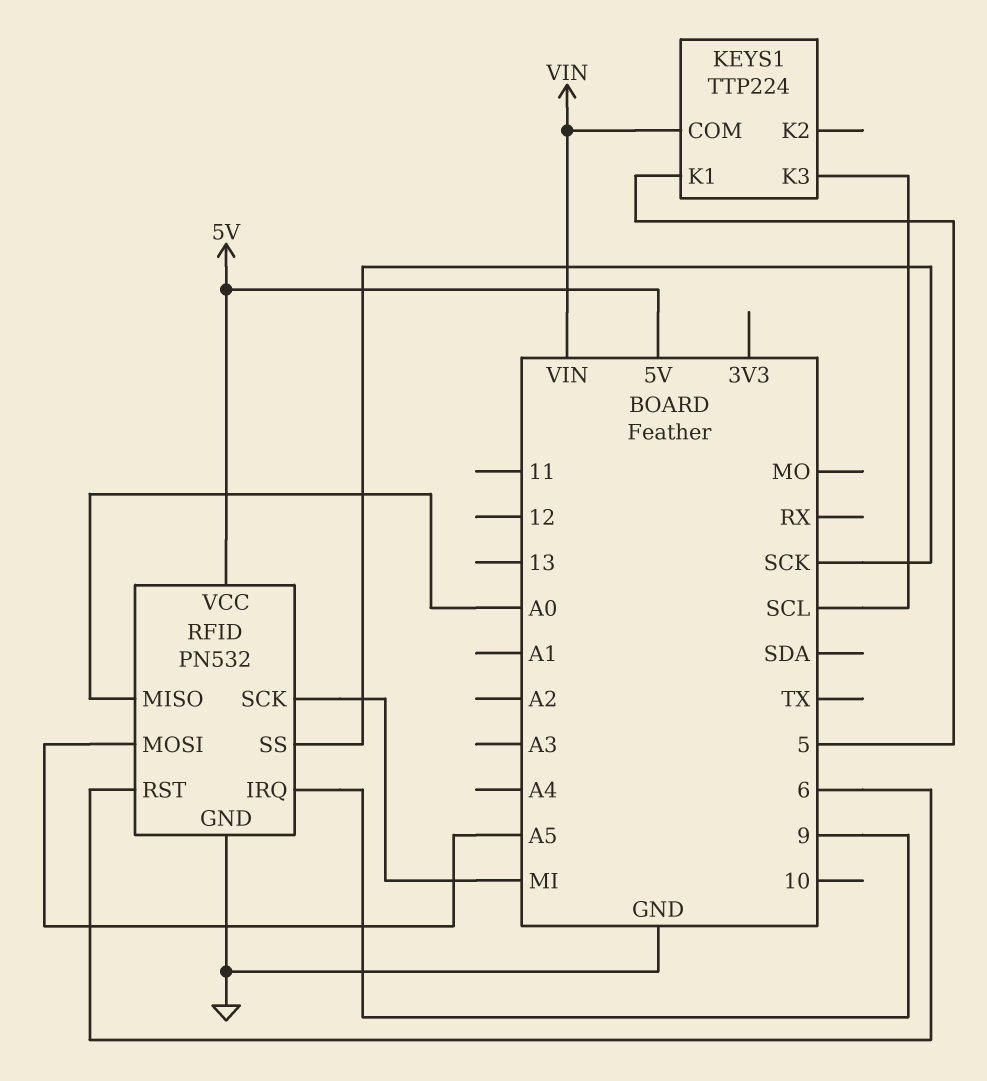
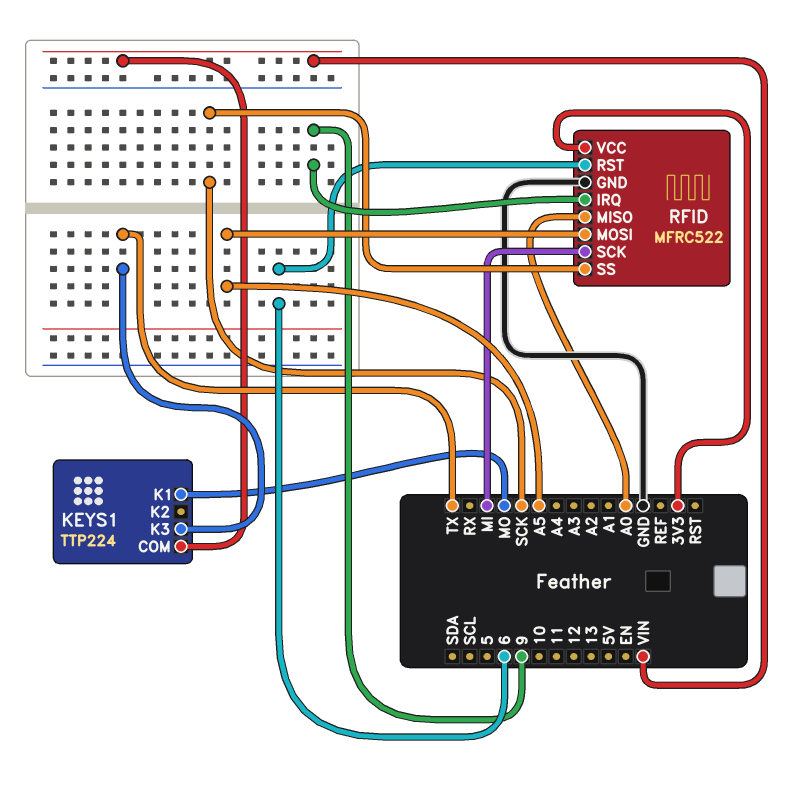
KEYS1 pin K1: 5 -> MO
KEYS1 pin K3: SCL -> TX
RFID: PN532 -> MFRC522
RFID pin VCC: 5V -> 3V3

